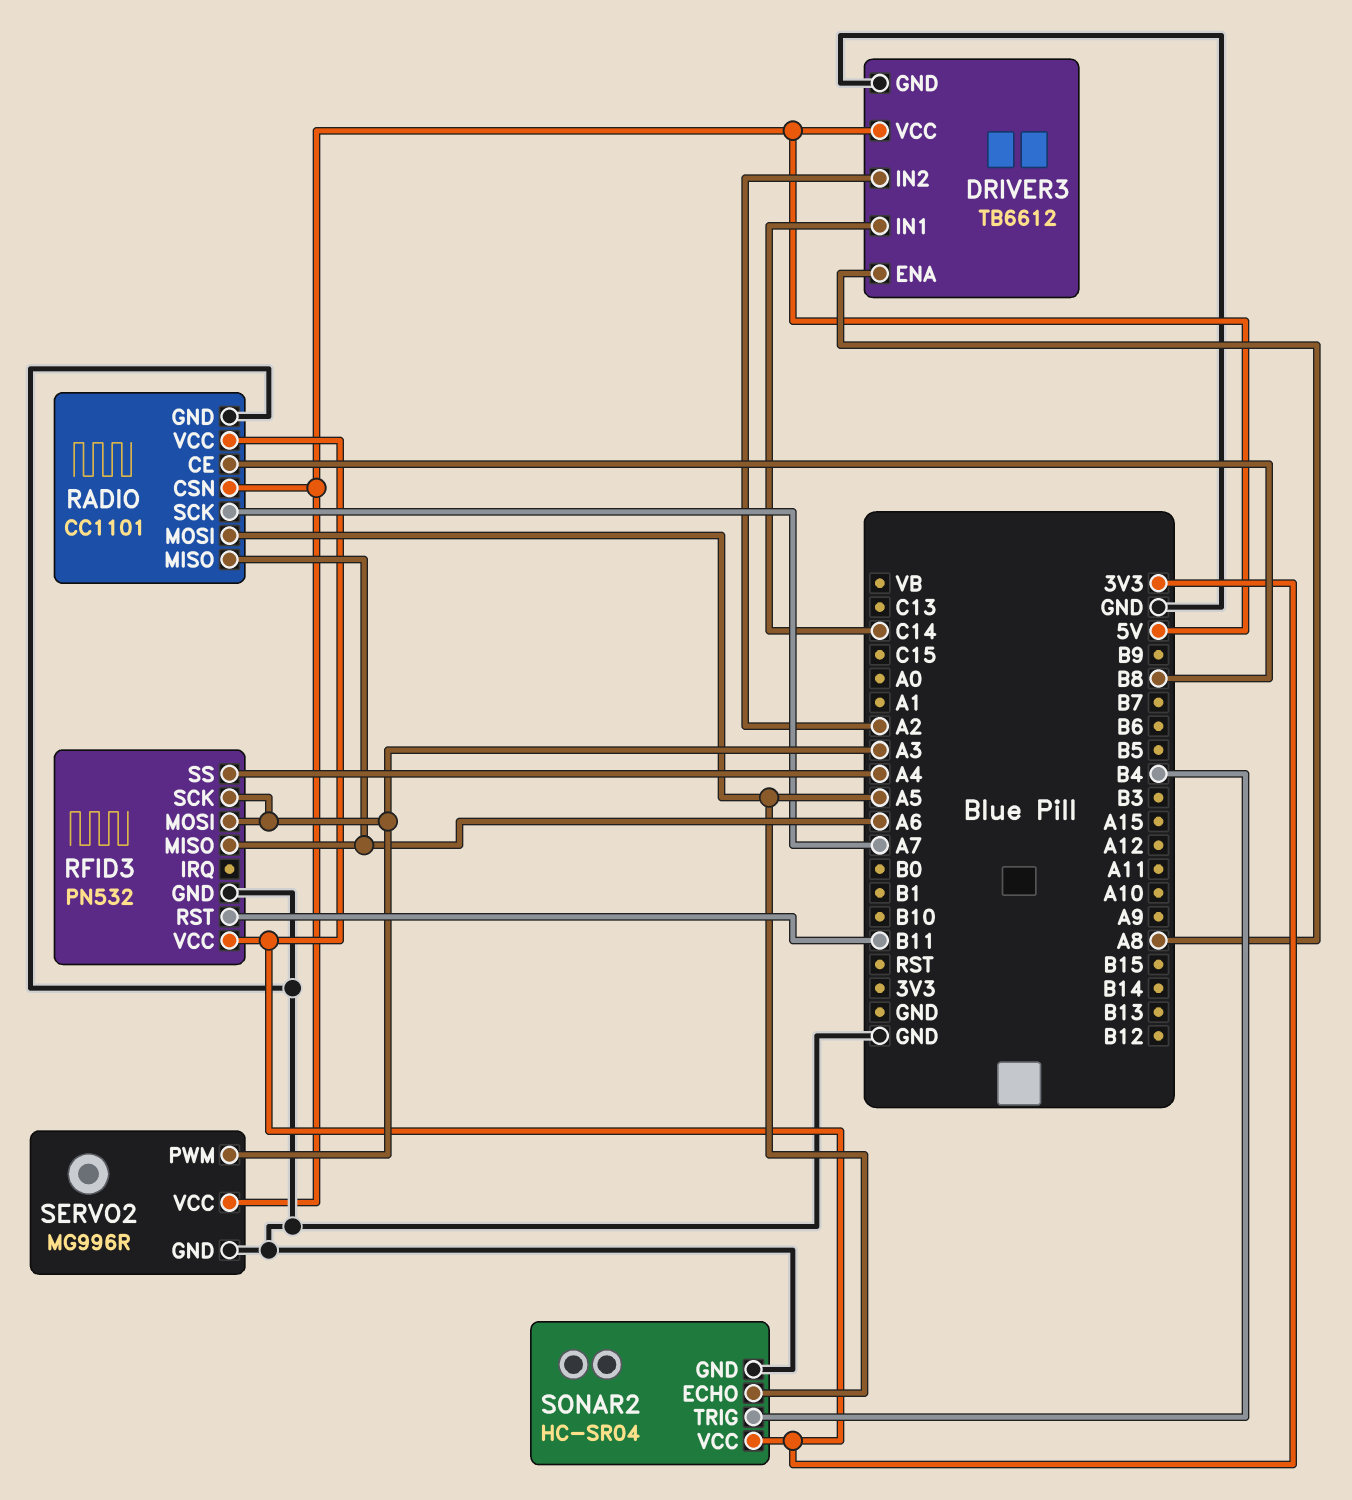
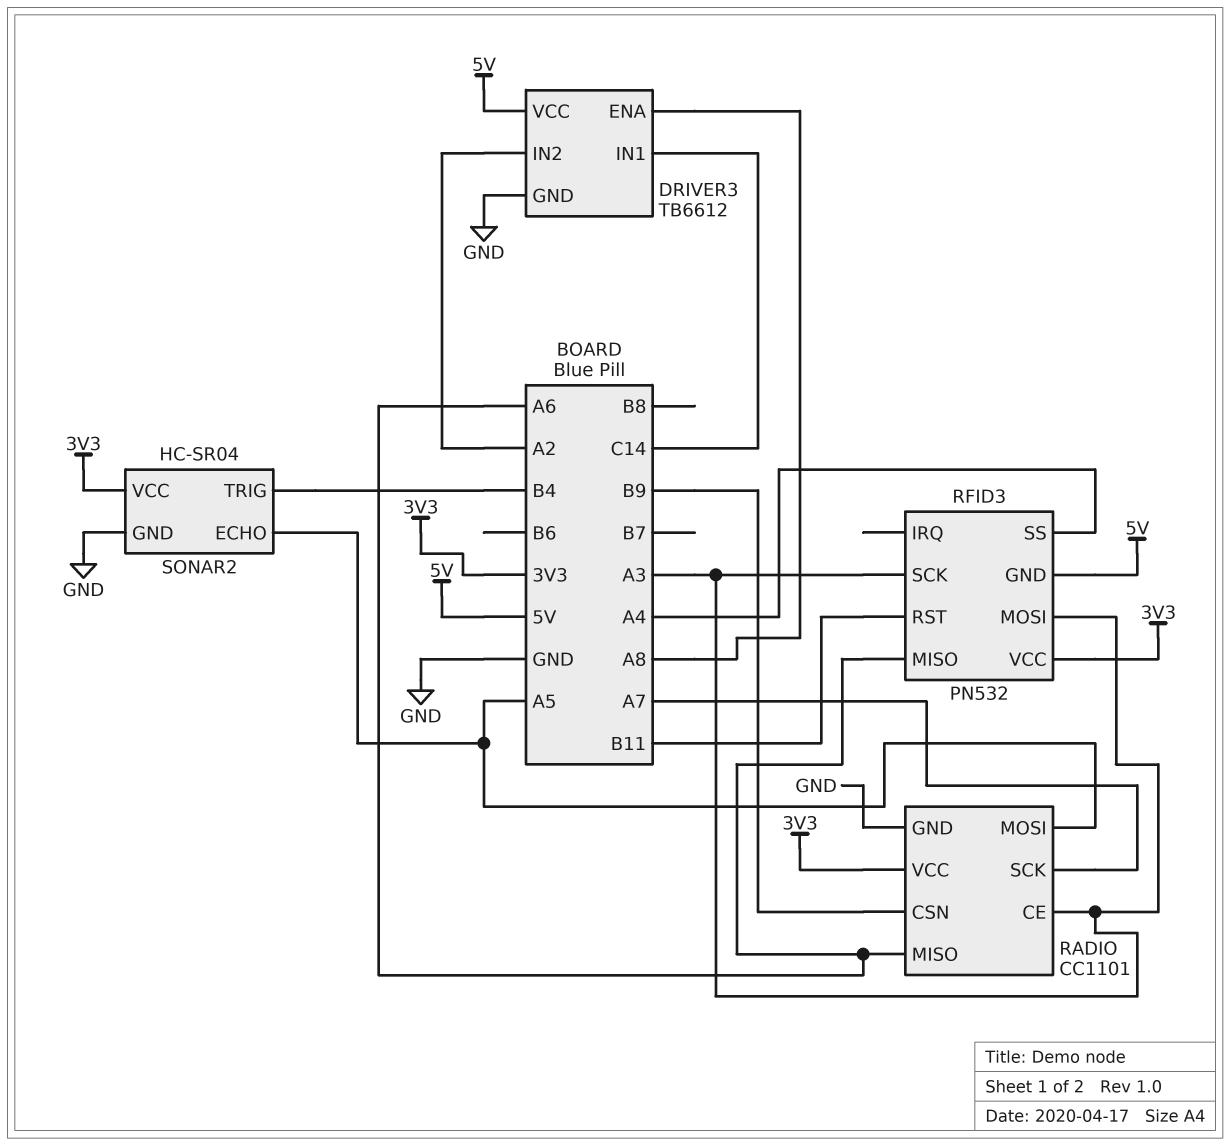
RADIO pin CE: B8 -> A3
RADIO pin CSN: 5V -> B9
RFID3 pin GND: GND -> 5V
SERVO2: MG996R -> none
SERVO2 pin GND: GND -> none
SERVO2 pin PWM: A3 -> none
SERVO2 pin VCC: 5V -> none

